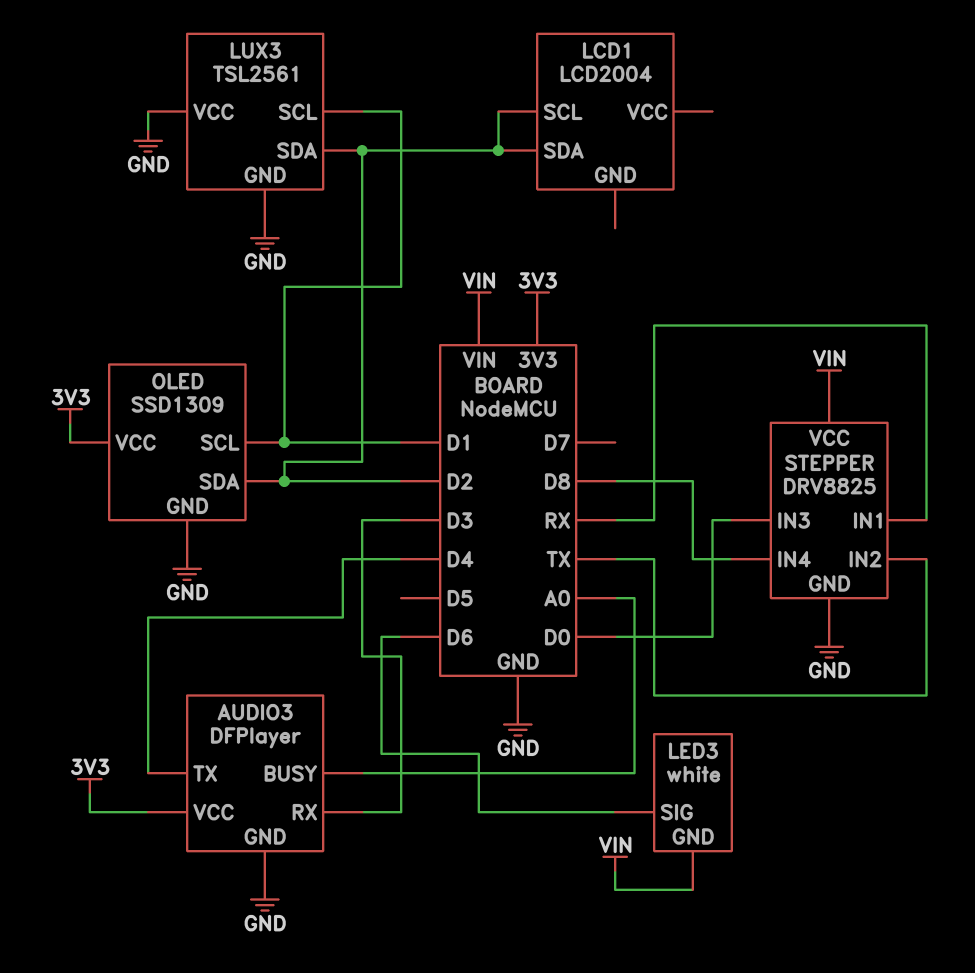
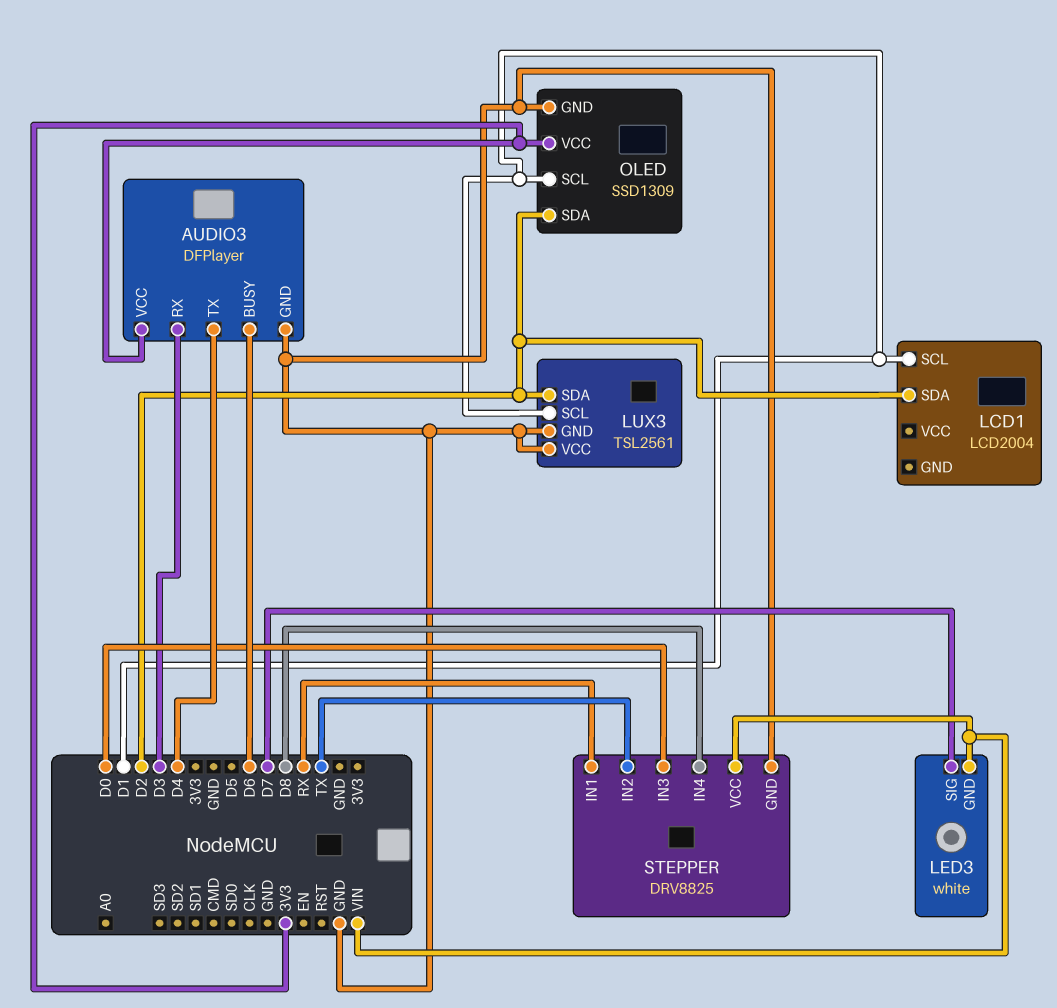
AUDIO3 pin BUSY: A0 -> D6
LCD1 pin SCL: D2 -> D1
LED3 pin SIG: D6 -> D7

